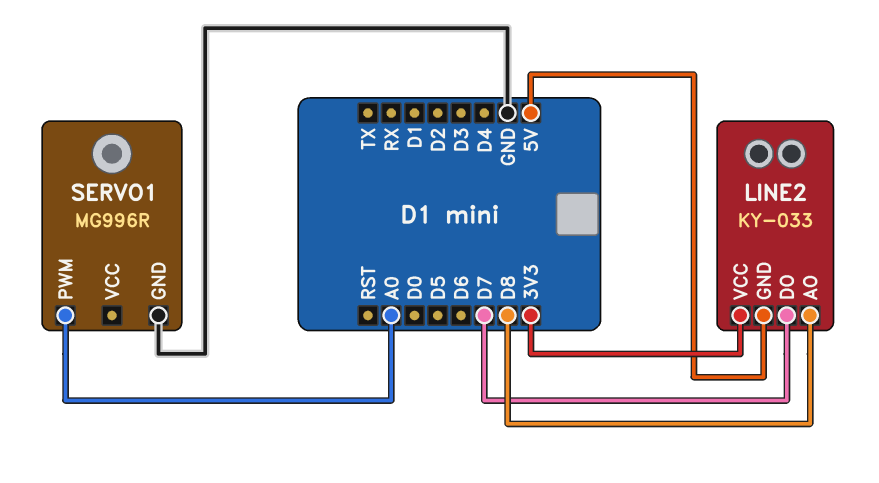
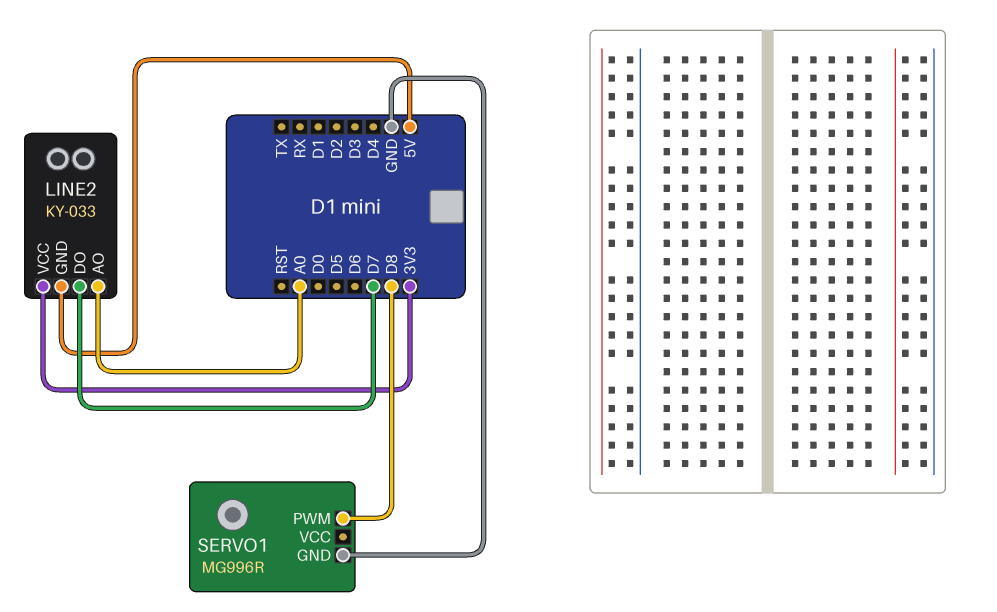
LINE2 pin AO: D8 -> A0
SERVO1 pin PWM: A0 -> D8

